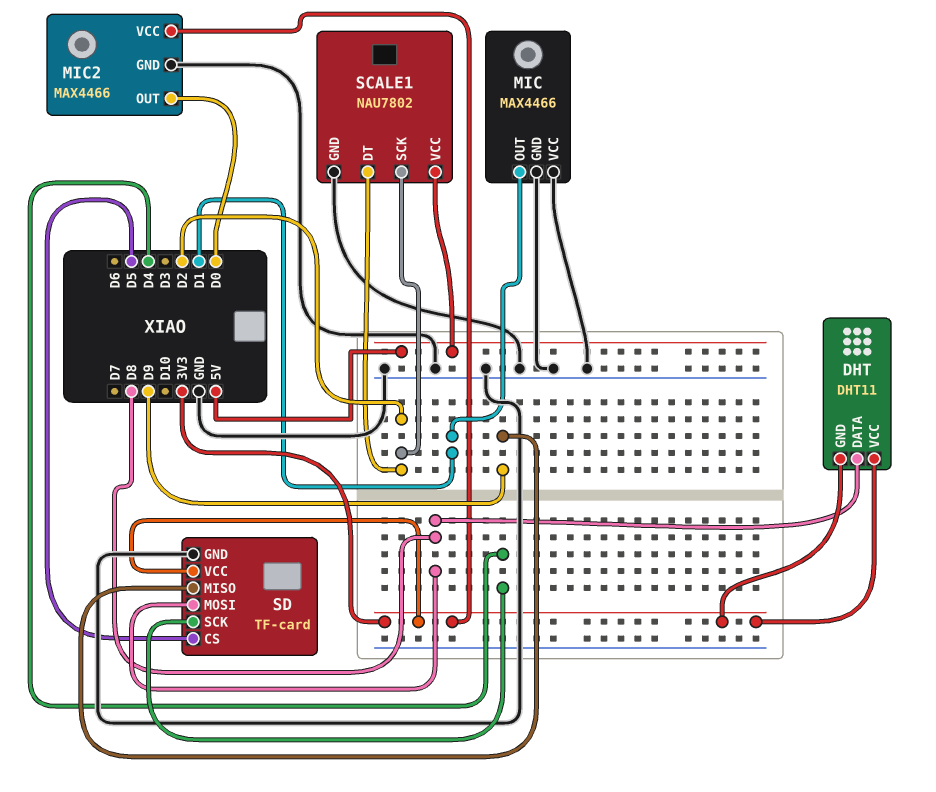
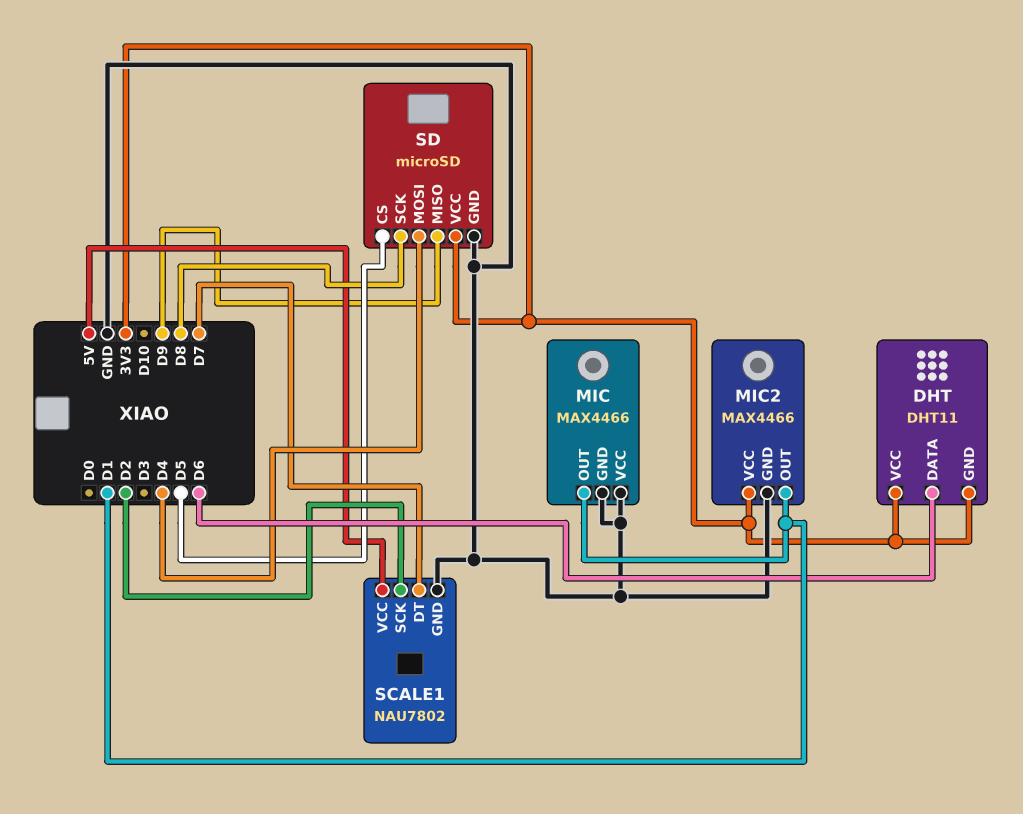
DHT pin DATA: D8 -> D6
MIC2 pin OUT: D0 -> D1
SCALE1 pin DT: D2 -> D7
SD: TF-card -> microSD
SD pin MOSI: D8 -> D4
SD pin SCK: D4 -> D8

